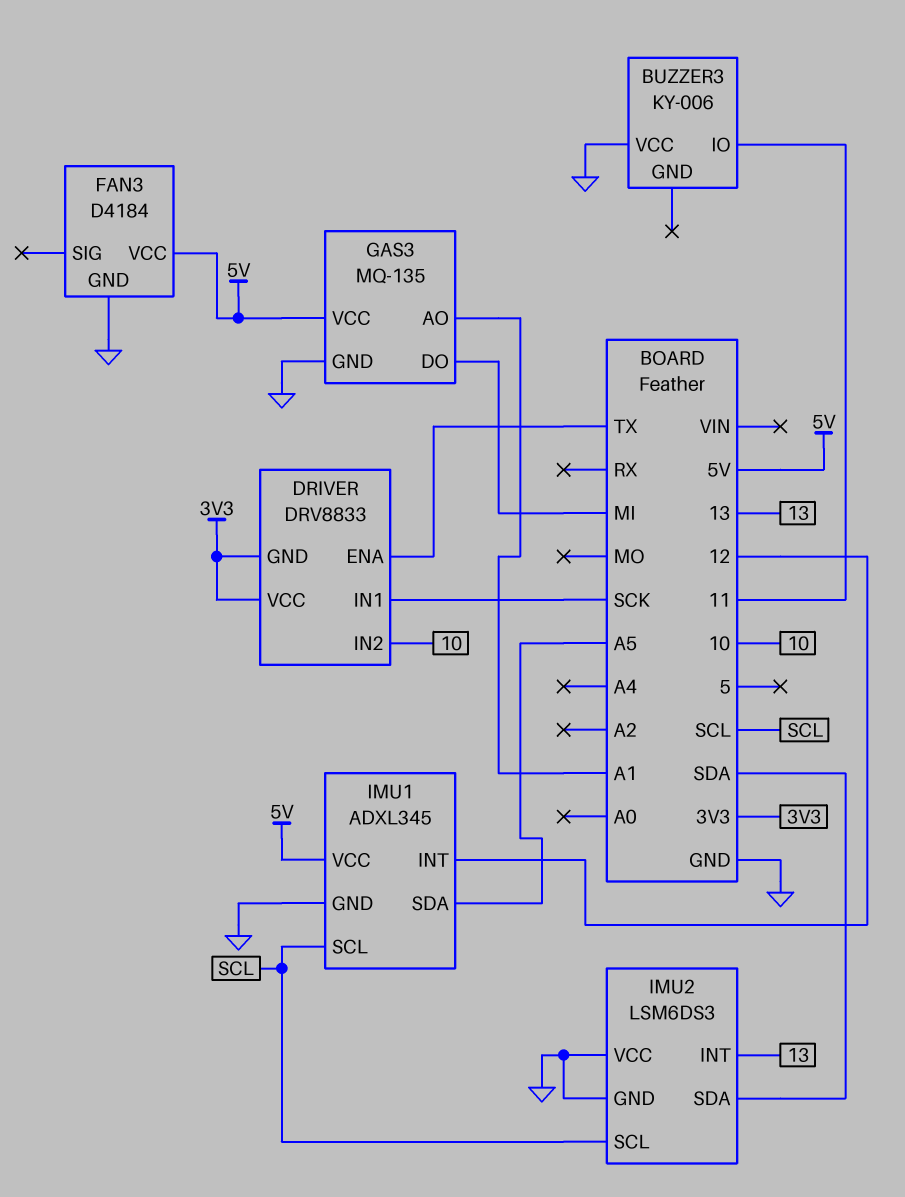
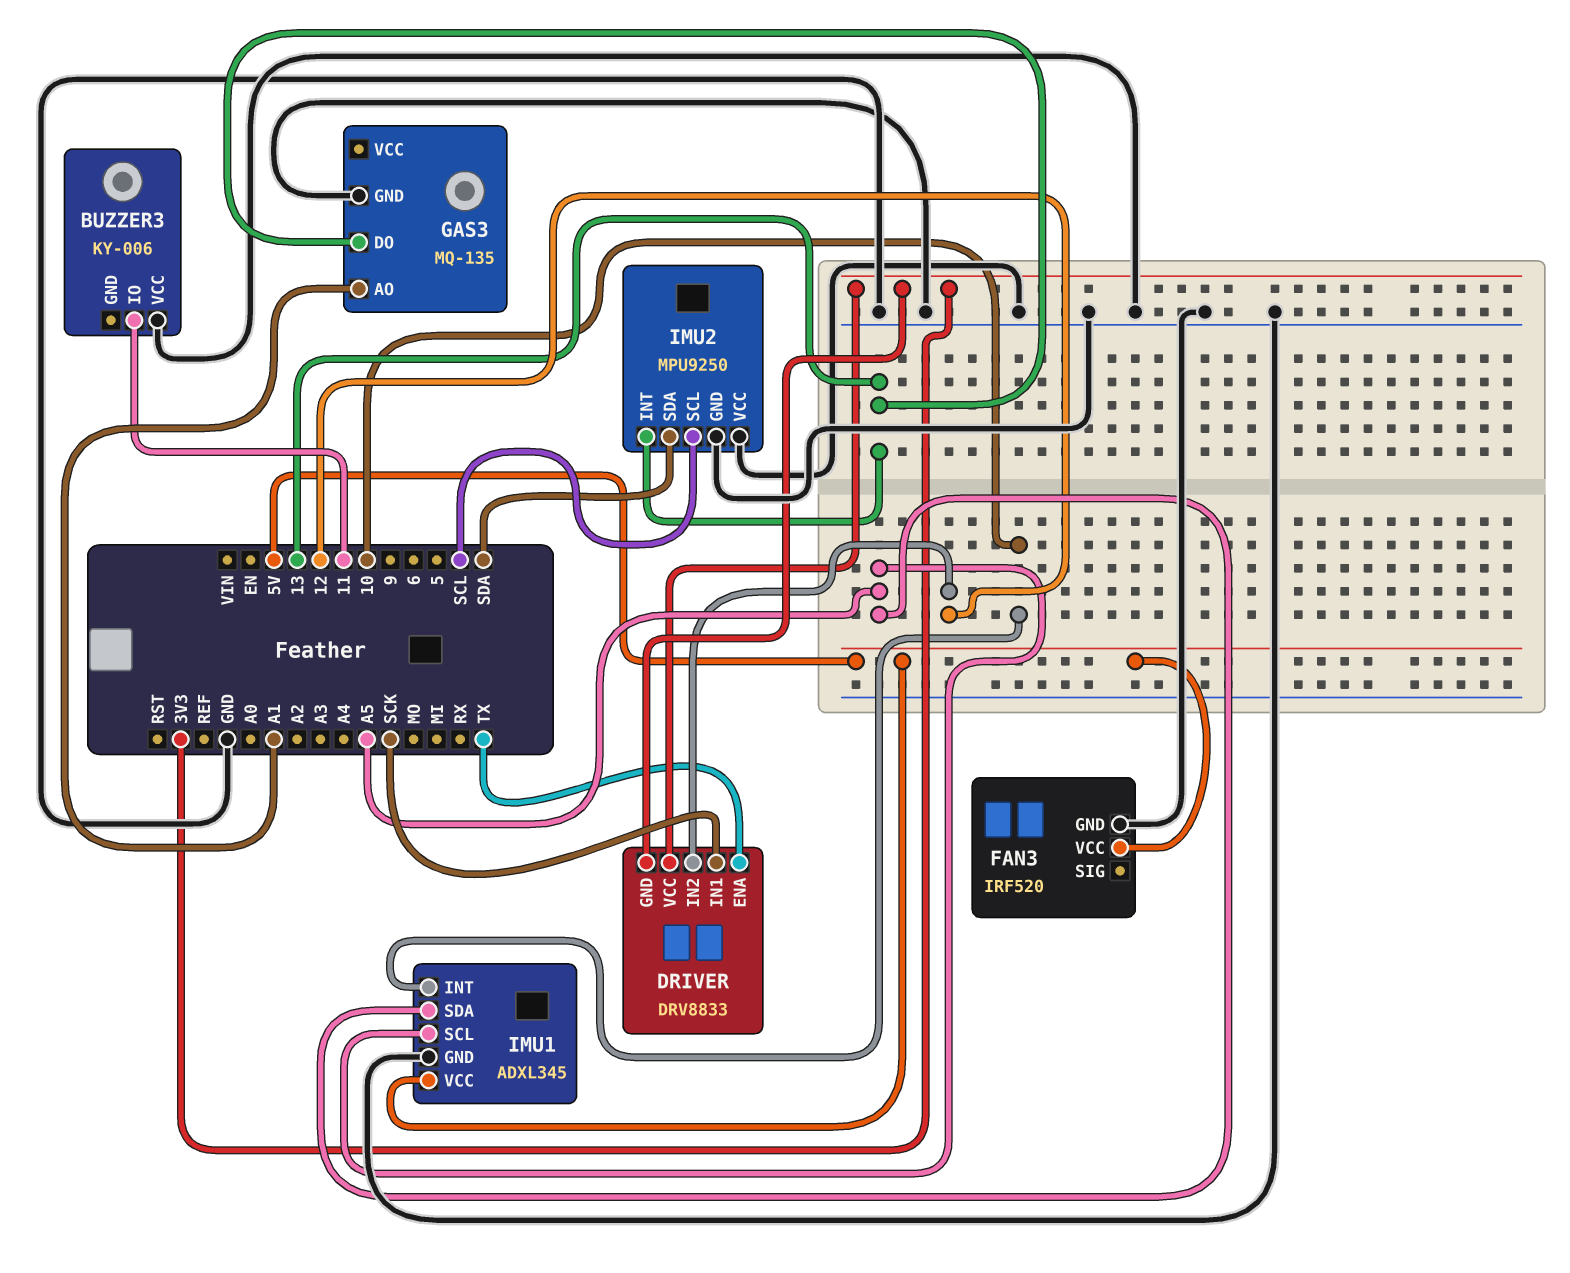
DRIVER pin IN2: 10 -> 12
FAN3: D4184 -> IRF520
GAS3 pin DO: MI -> 13
GAS3 pin VCC: 5V -> none
IMU1 pin INT: 12 -> 10
IMU1 pin SCL: SCL -> A5
IMU2: LSM6DS3 -> MPU9250

